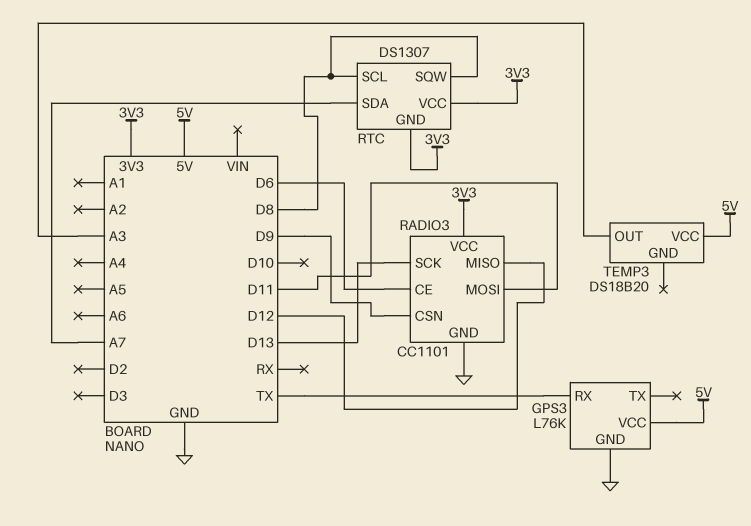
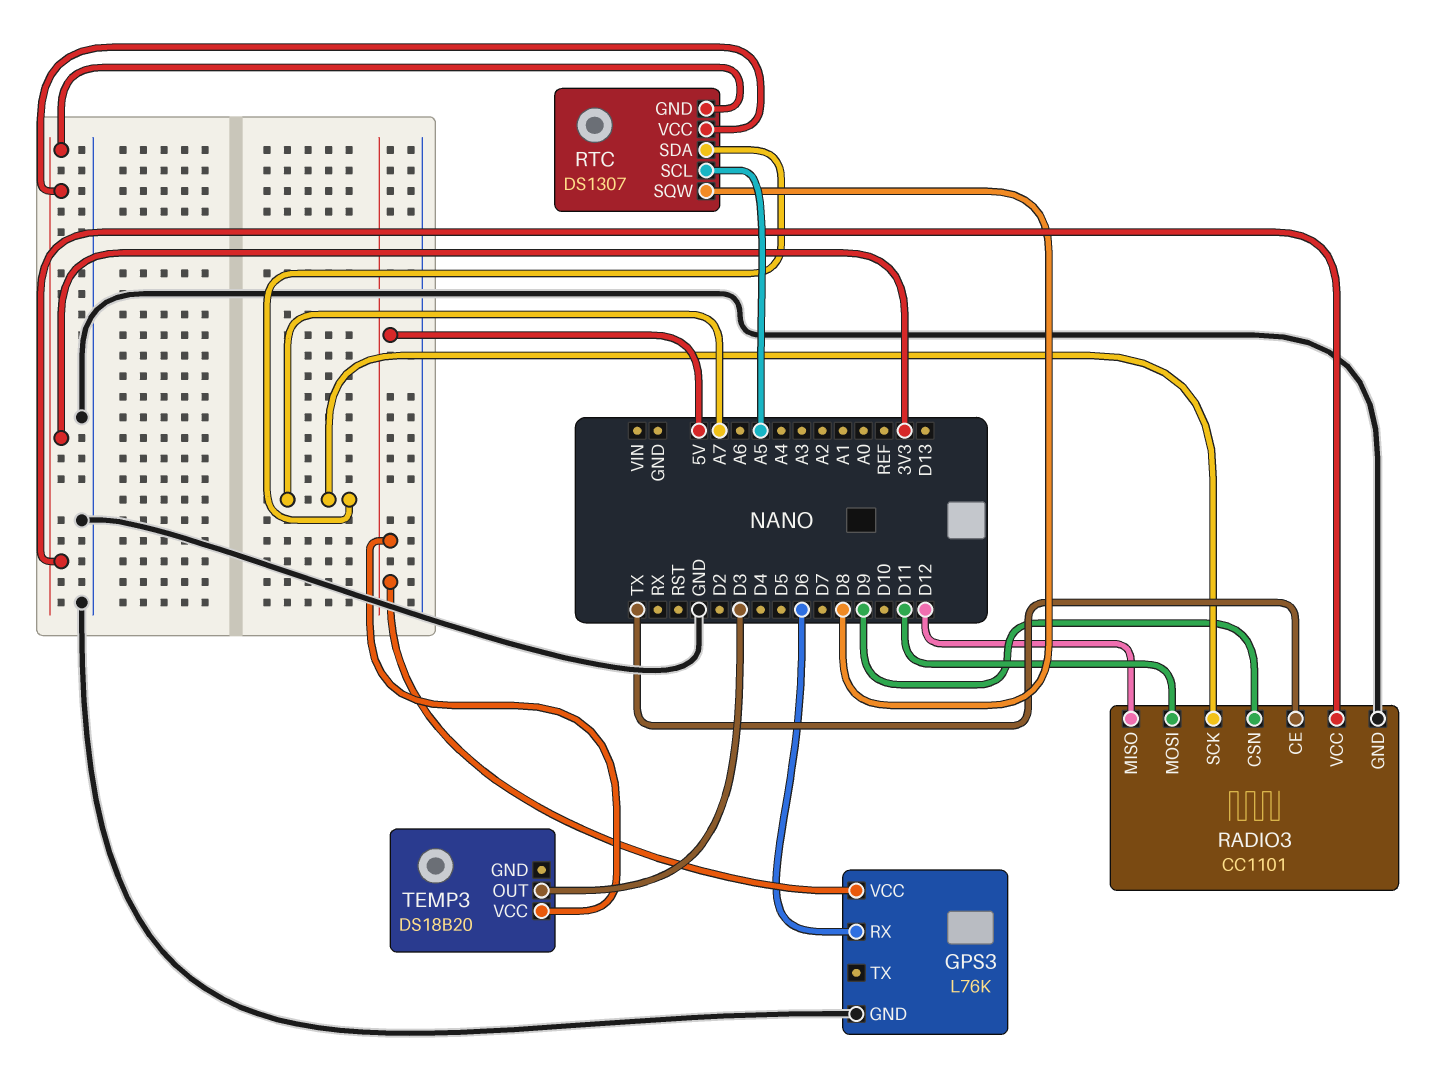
GPS3 pin RX: TX -> D6
RADIO3 pin CE: D6 -> TX
RADIO3 pin SCK: D13 -> A7
RTC pin SCL: D8 -> A5
TEMP3 pin OUT: A3 -> D3

